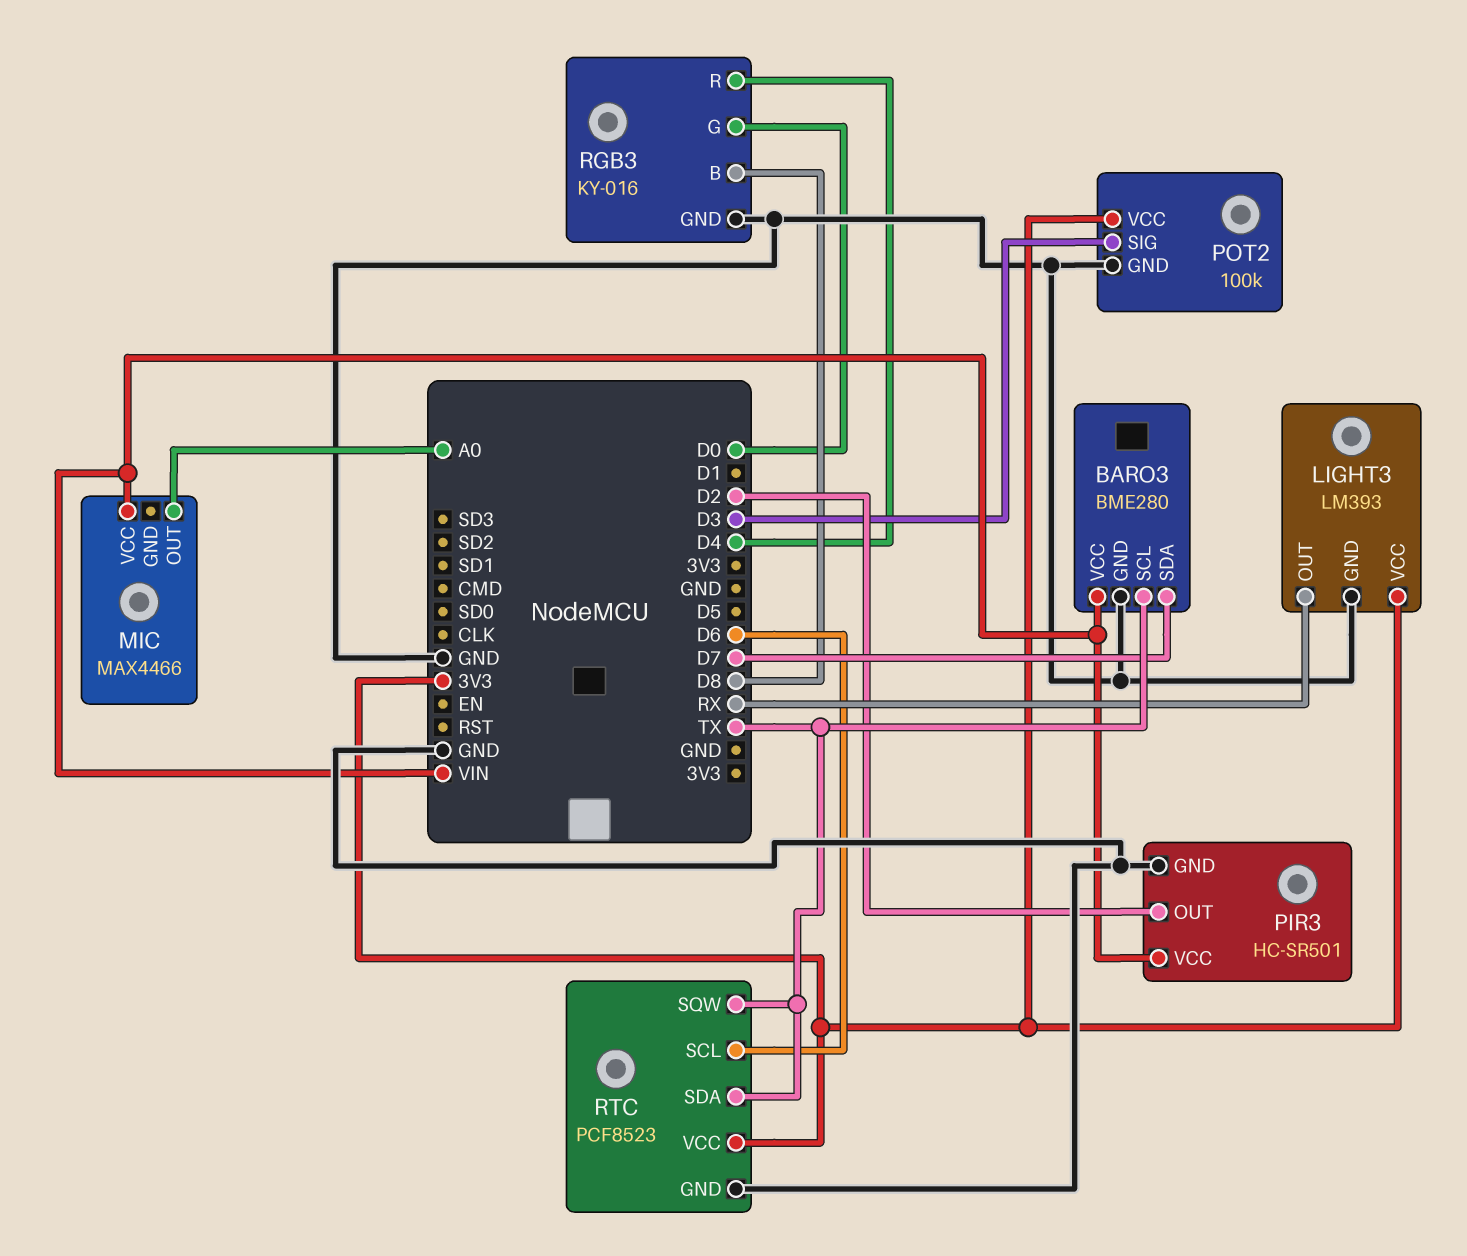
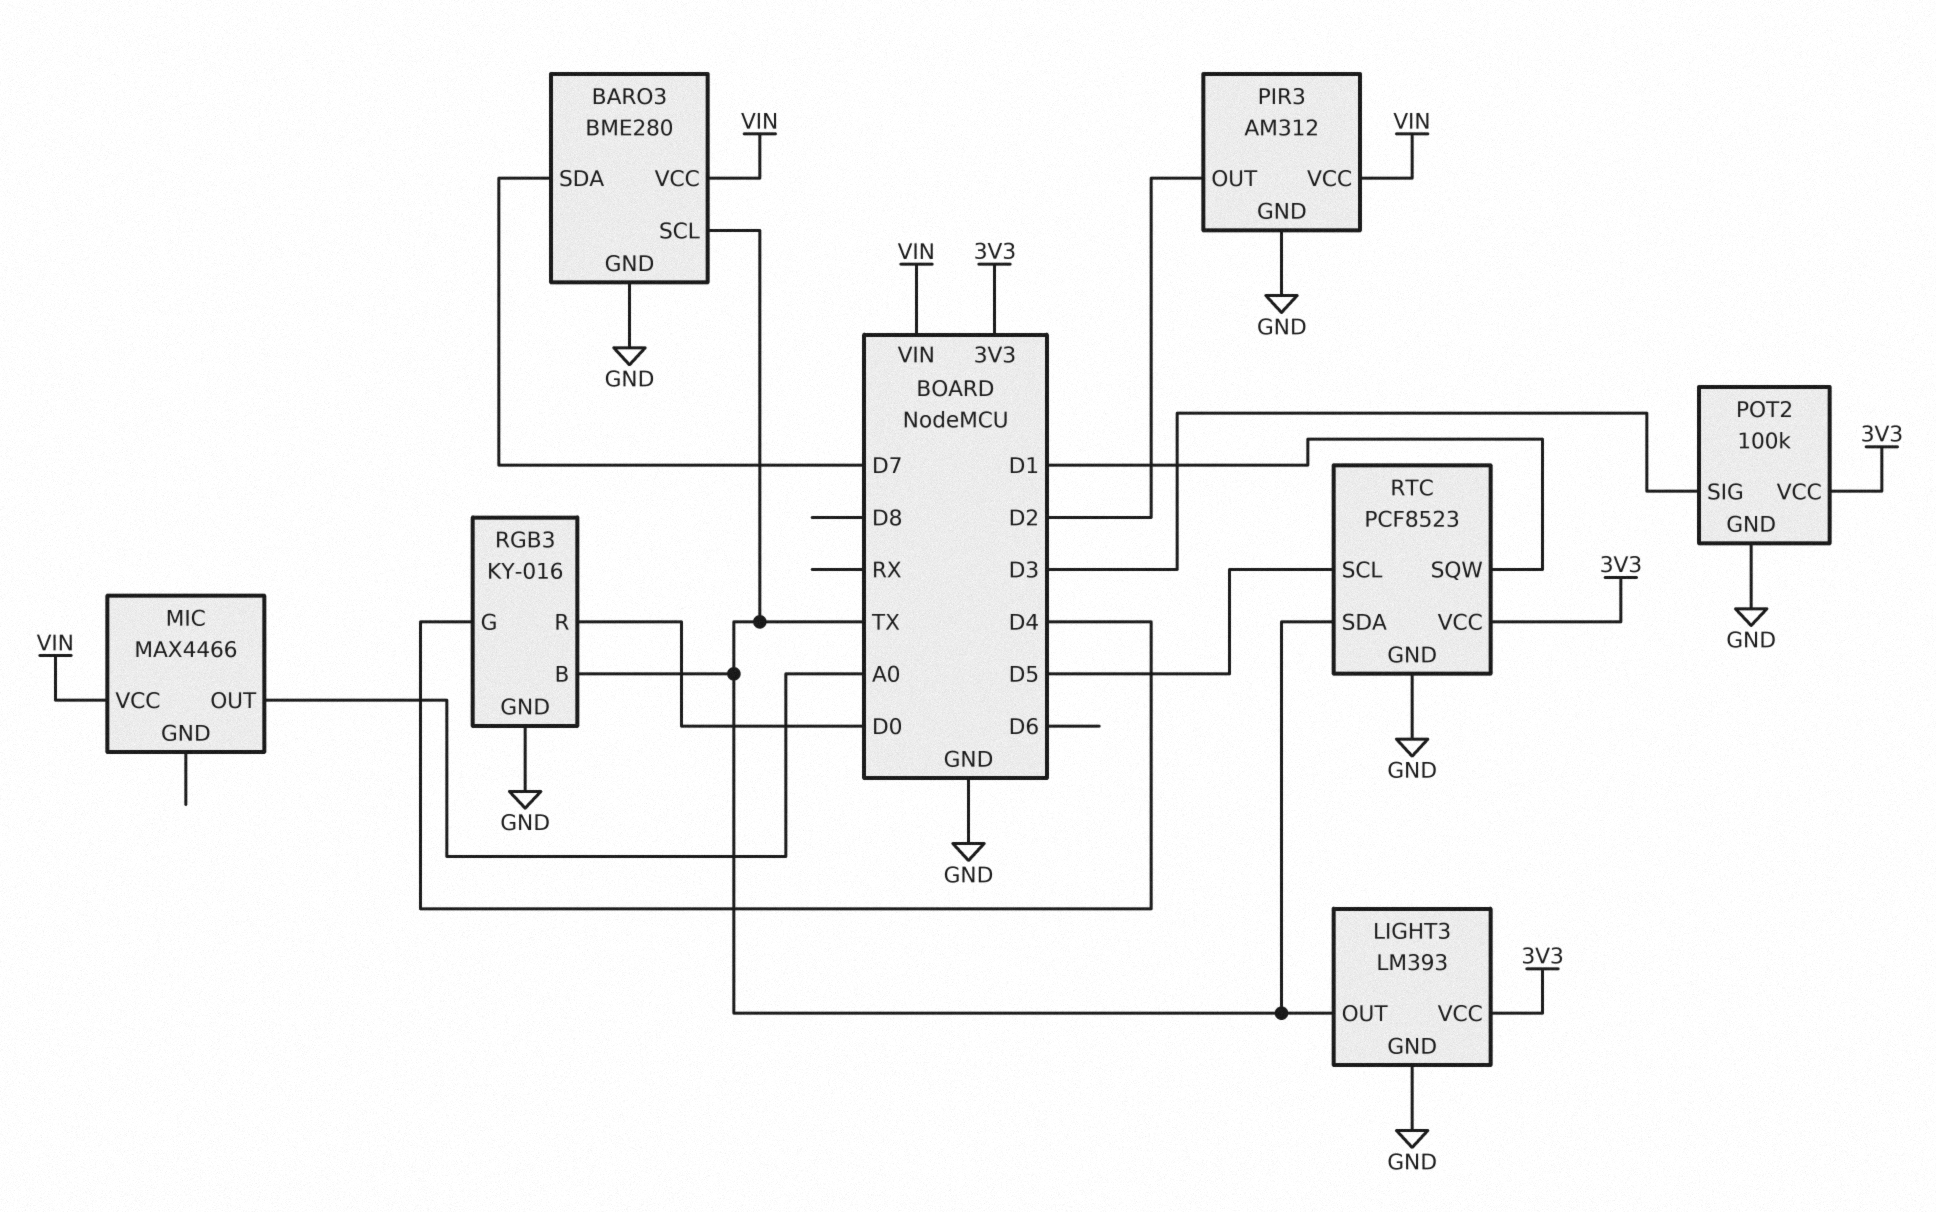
LIGHT3 pin OUT: RX -> TX
PIR3: HC-SR501 -> AM312
RGB3 pin B: D8 -> TX
RGB3 pin G: D0 -> D4
RGB3 pin R: D4 -> D0
RTC pin SCL: D6 -> D5
RTC pin SQW: TX -> D1

